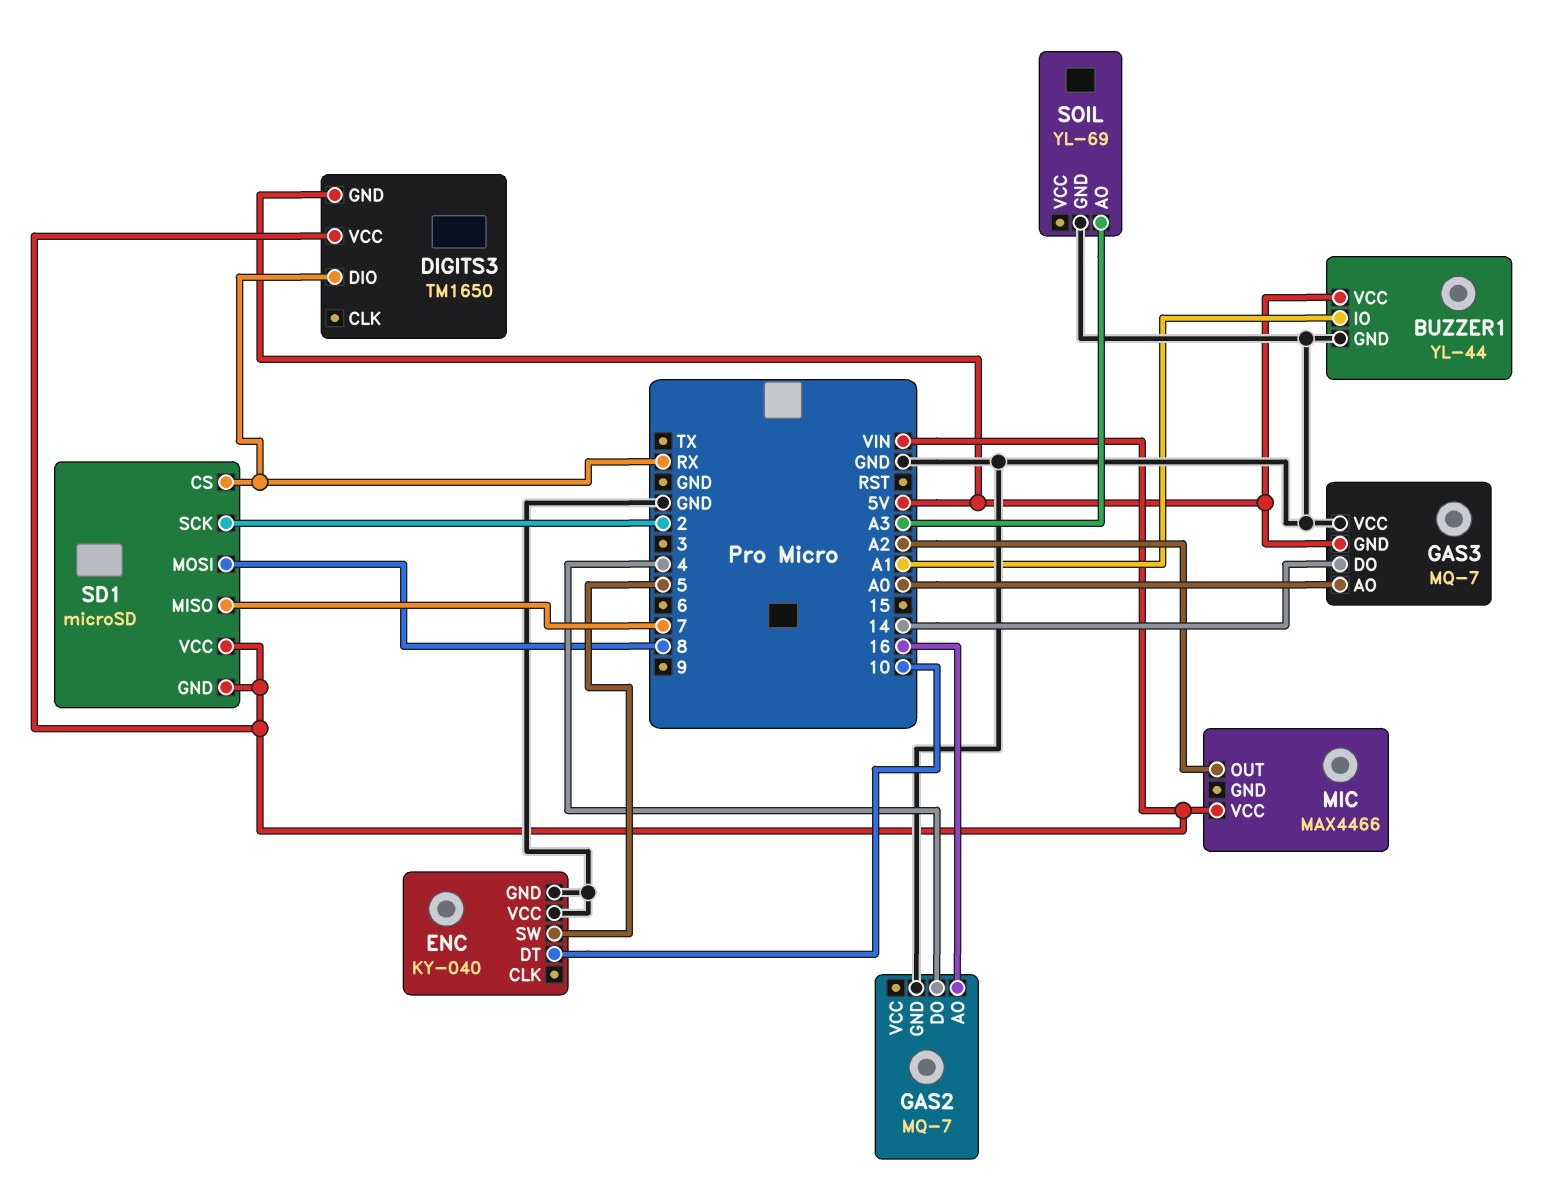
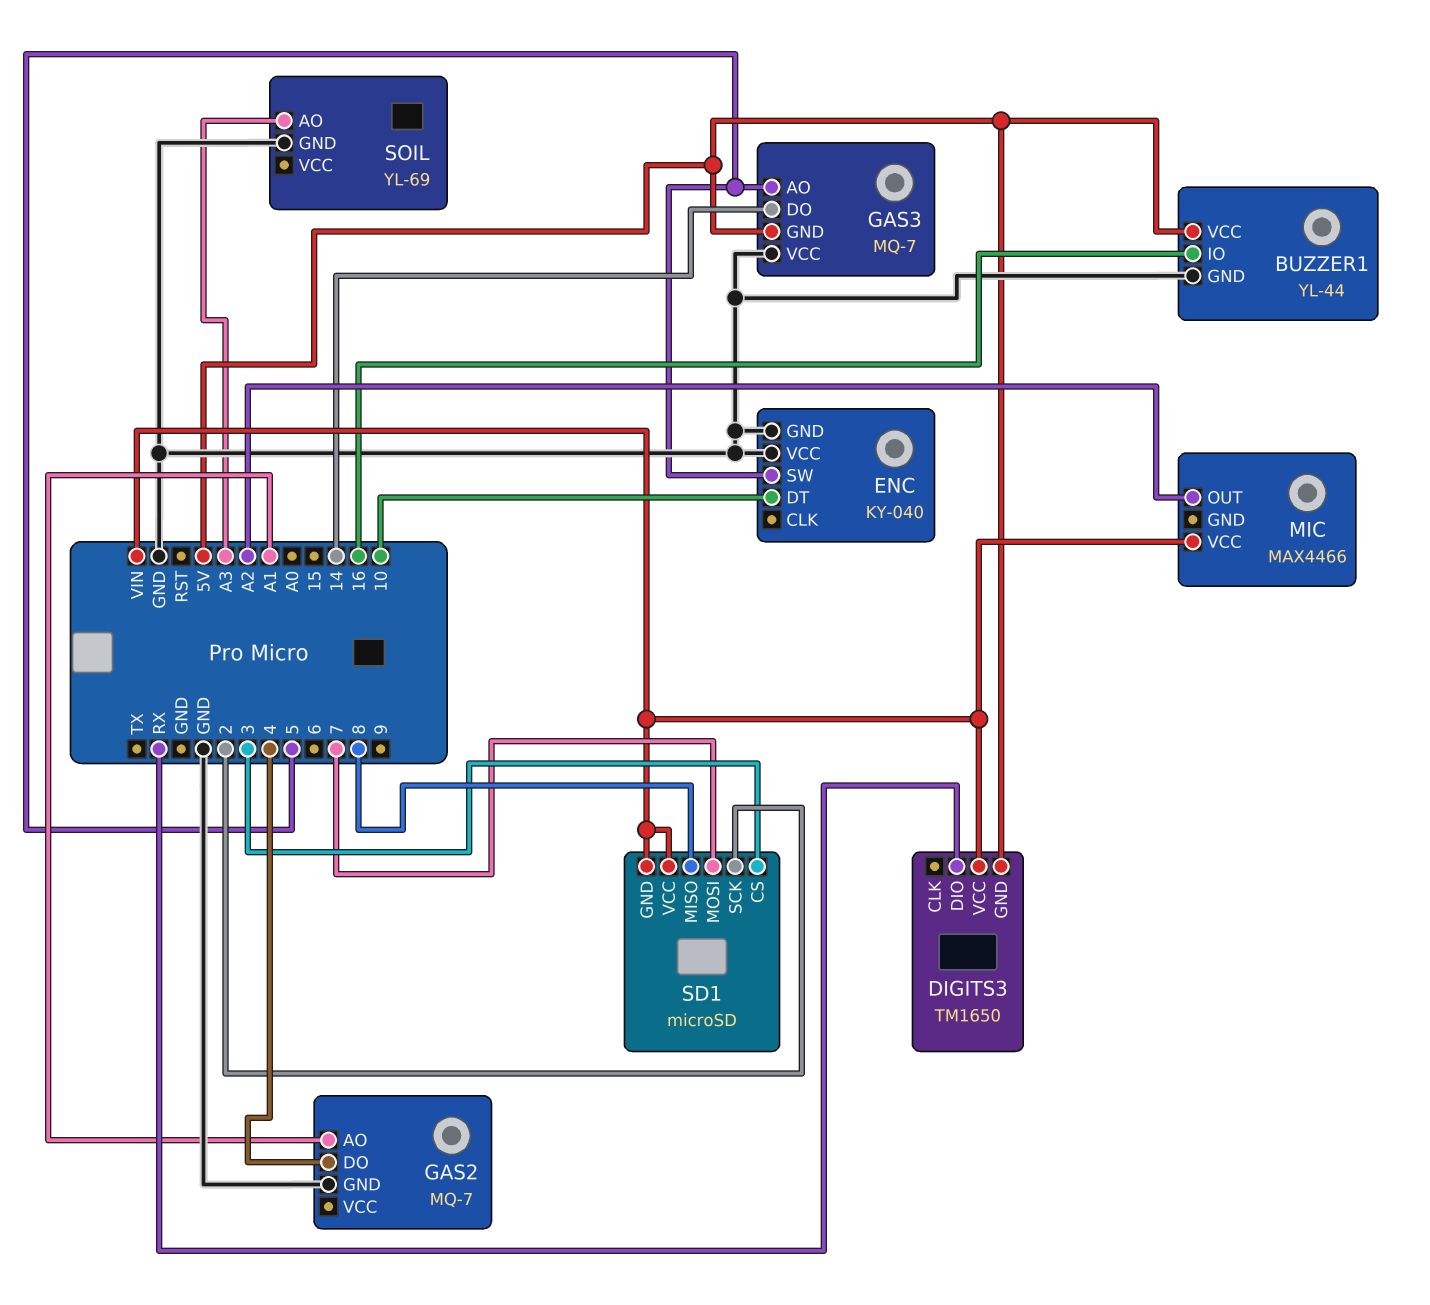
BUZZER1 pin IO: A1 -> 16
GAS2 pin AO: 16 -> A1
GAS3 pin AO: A0 -> 5
SD1 pin CS: RX -> 3
SD1 pin MISO: 7 -> 8
SD1 pin MOSI: 8 -> 7

